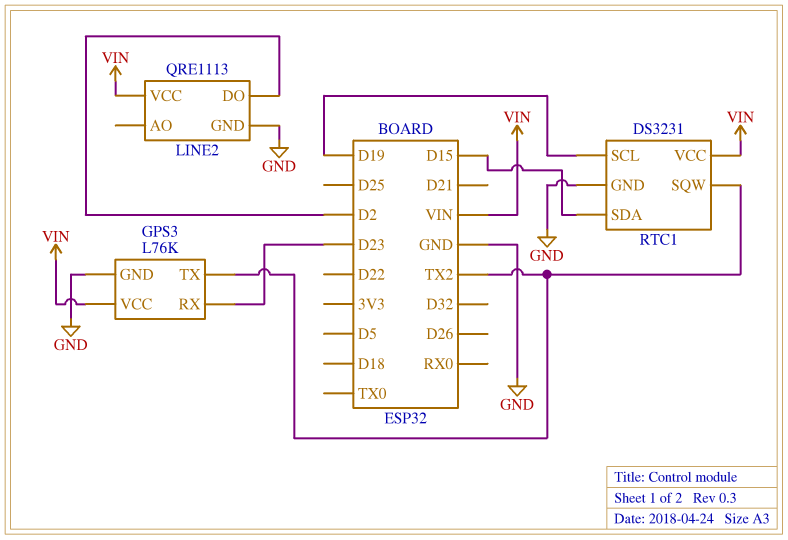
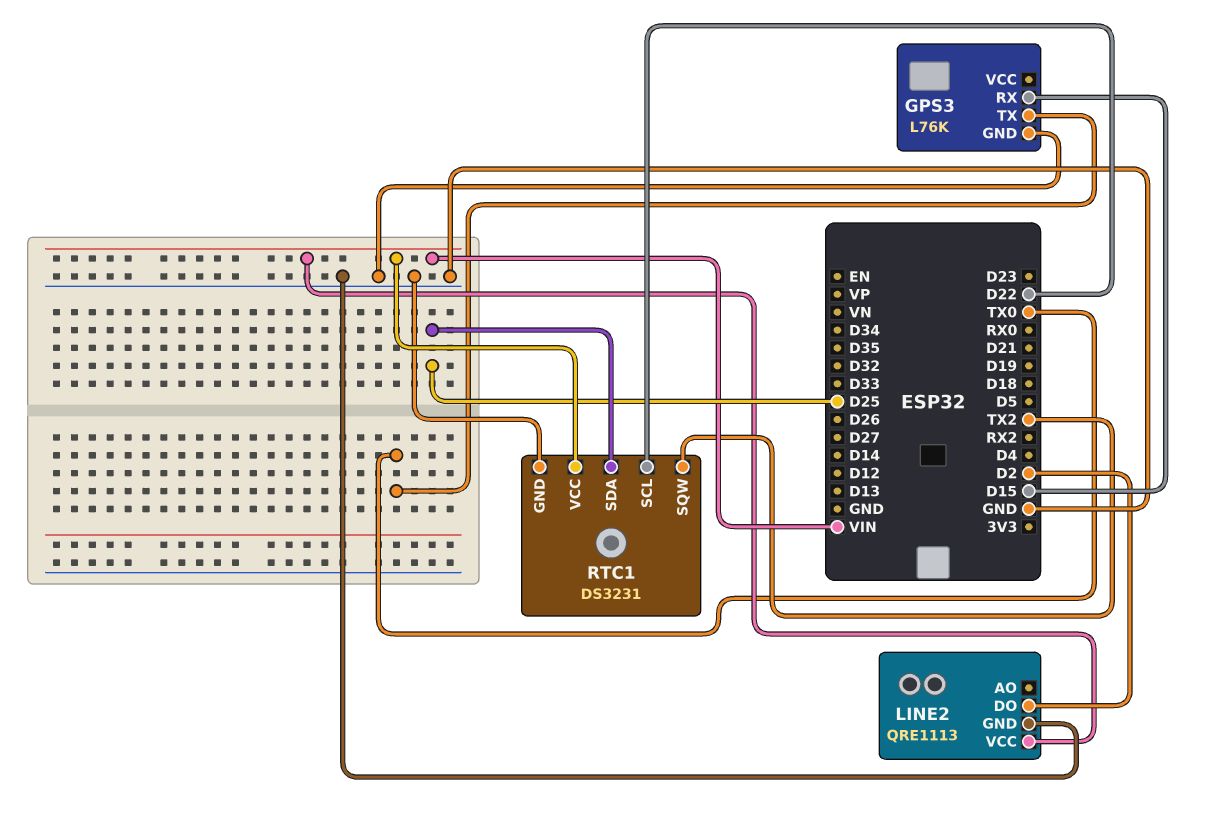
GPS3 pin RX: D23 -> D15
GPS3 pin TX: TX2 -> TX0
GPS3 pin VCC: VIN -> none
RTC1 pin SCL: D19 -> D22
RTC1 pin SDA: D15 -> D25

